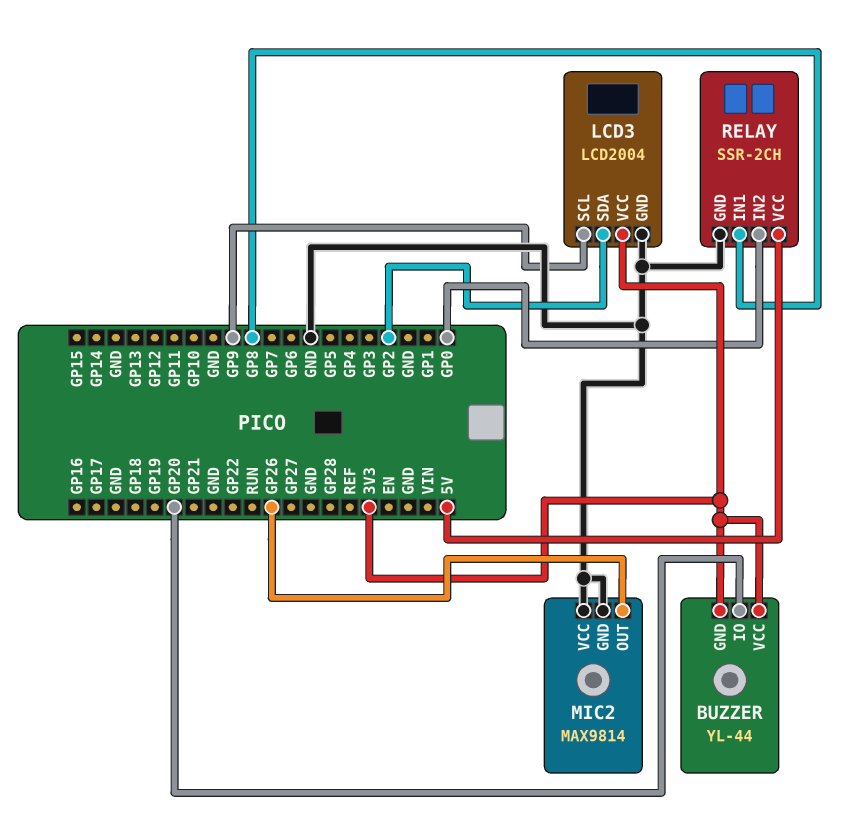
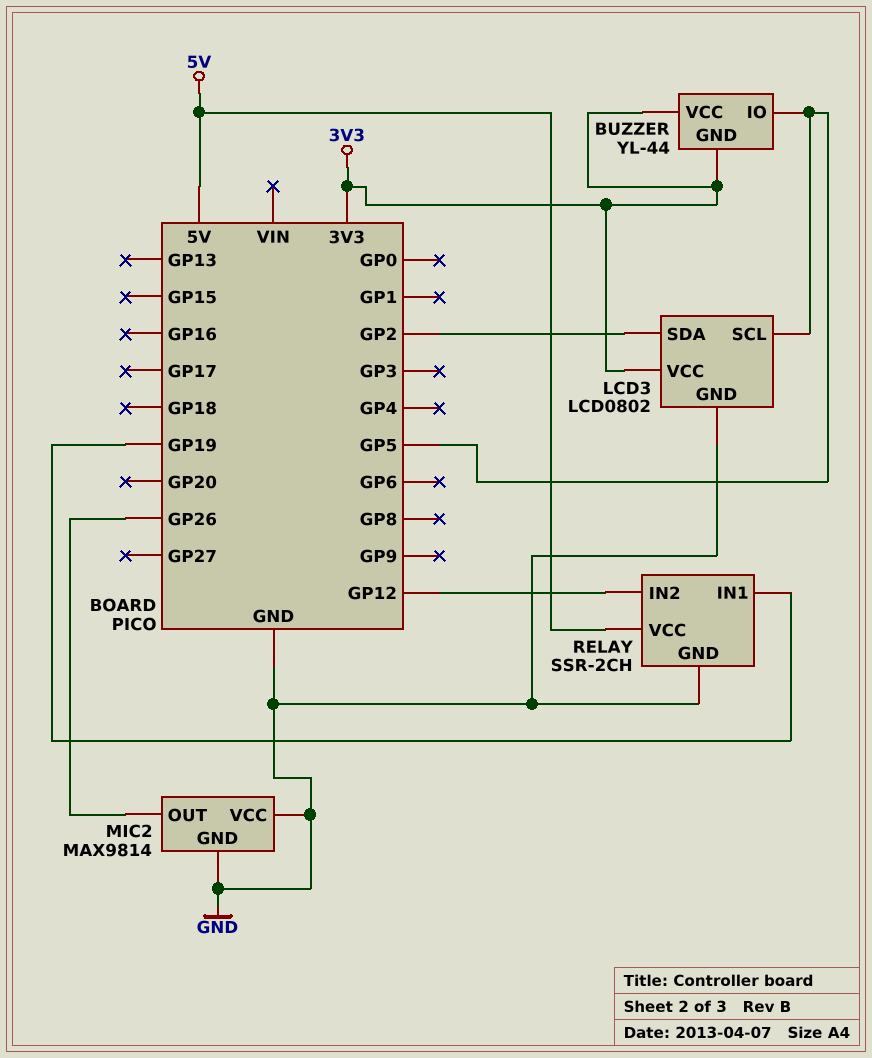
BUZZER pin IO: GP20 -> GP5
LCD3: LCD2004 -> LCD0802
LCD3 pin SCL: GP9 -> GP5
RELAY pin IN1: GP8 -> GP19
RELAY pin IN2: GP0 -> GP12

